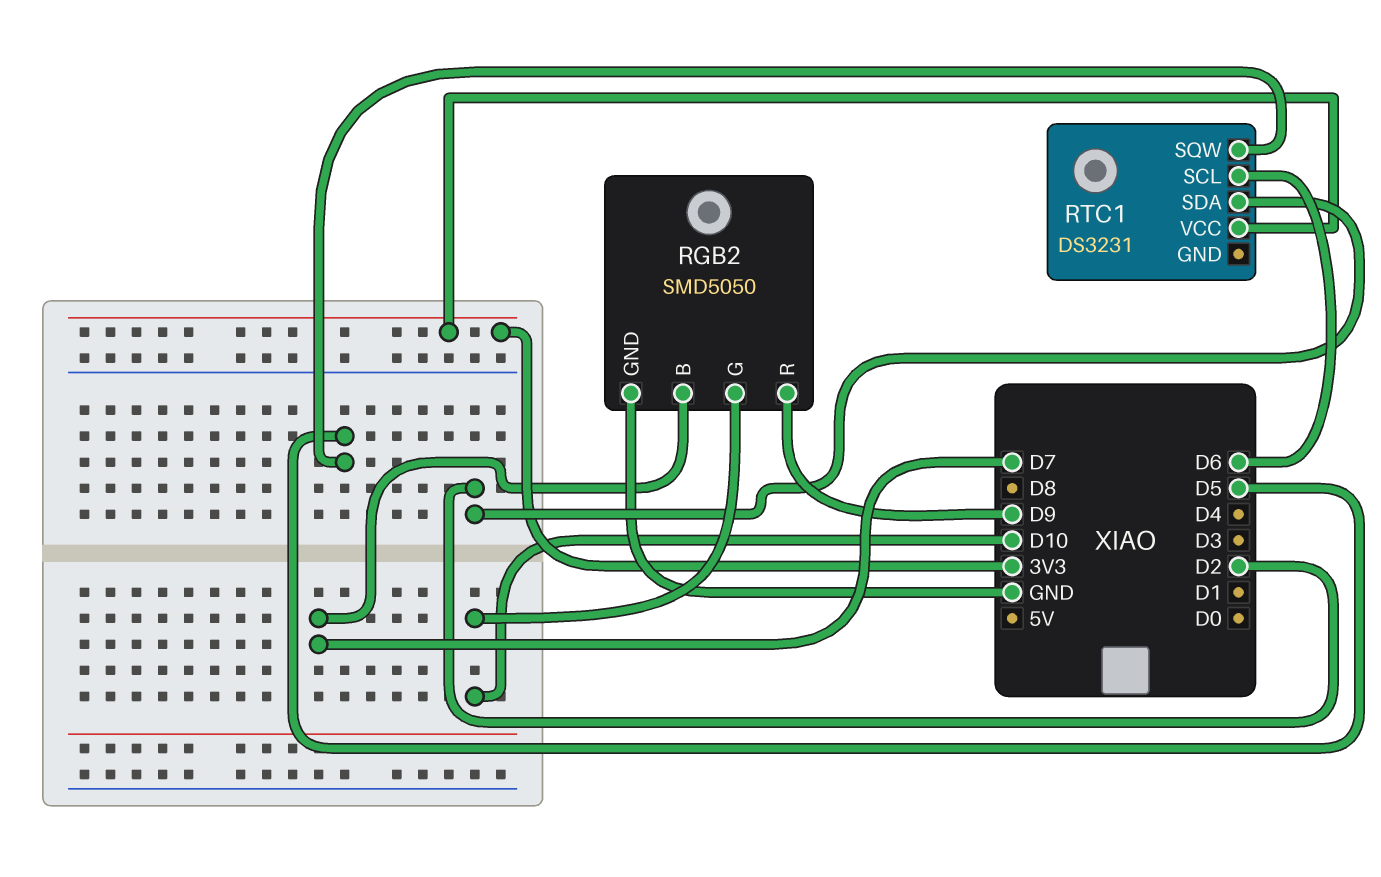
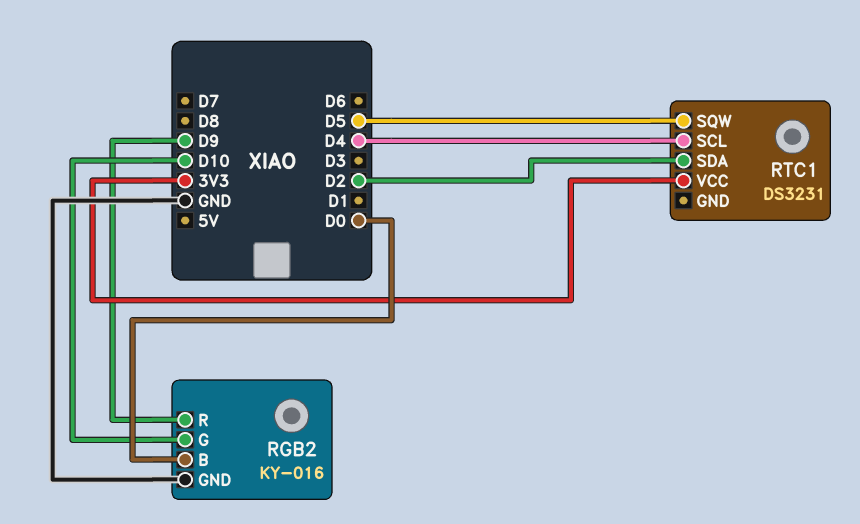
RGB2: SMD5050 -> KY-016
RGB2 pin B: D7 -> D0
RTC1 pin SCL: D6 -> D4

